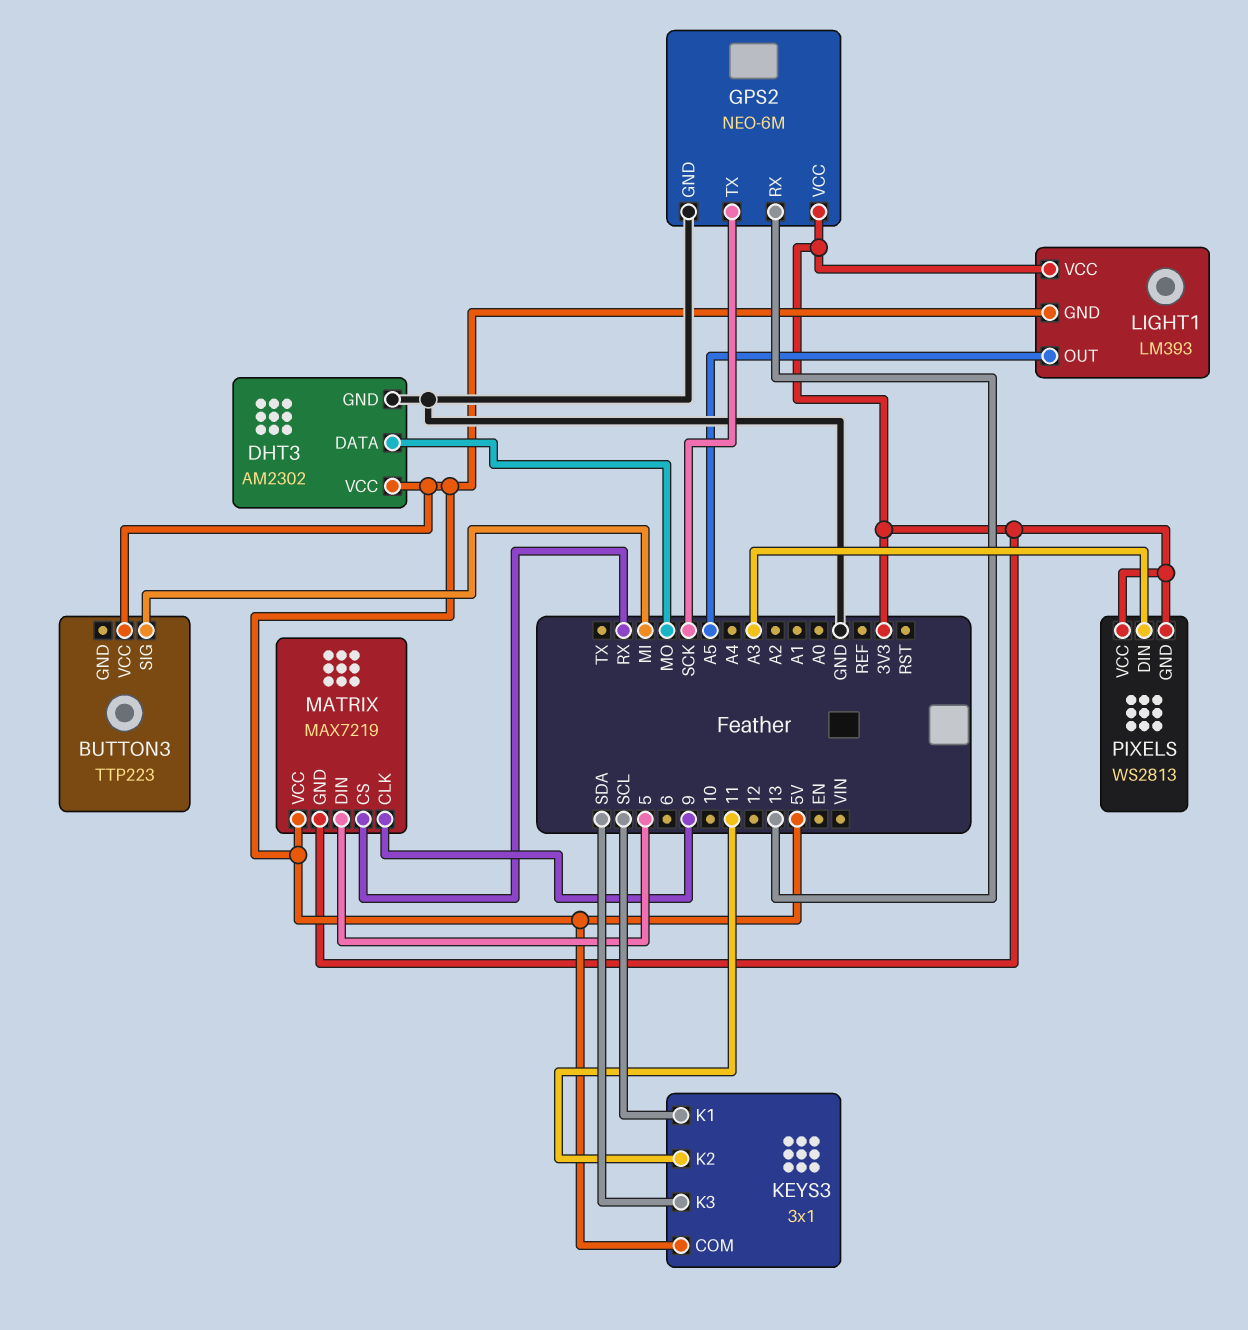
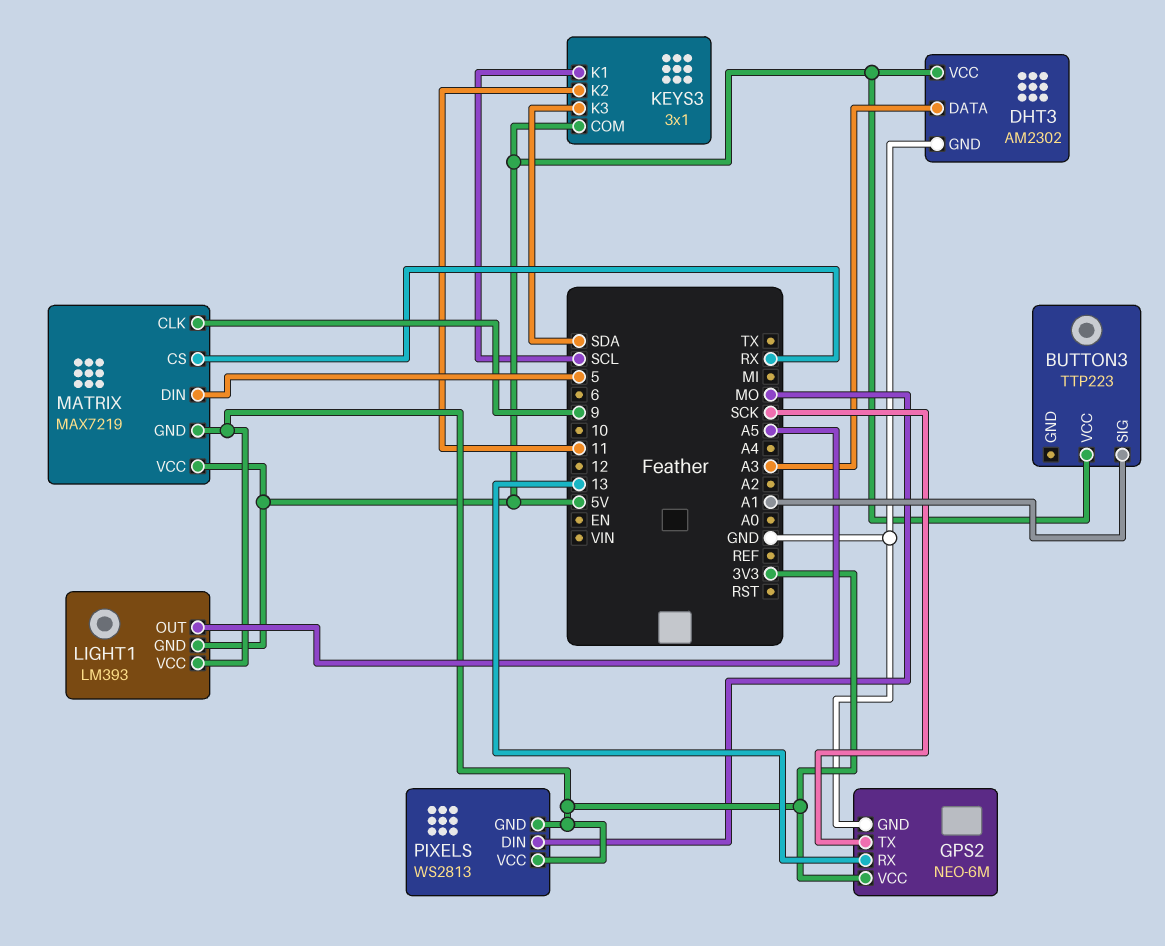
BUTTON3 pin SIG: MI -> A1
DHT3 pin DATA: MO -> A3
PIXELS pin DIN: A3 -> MO

